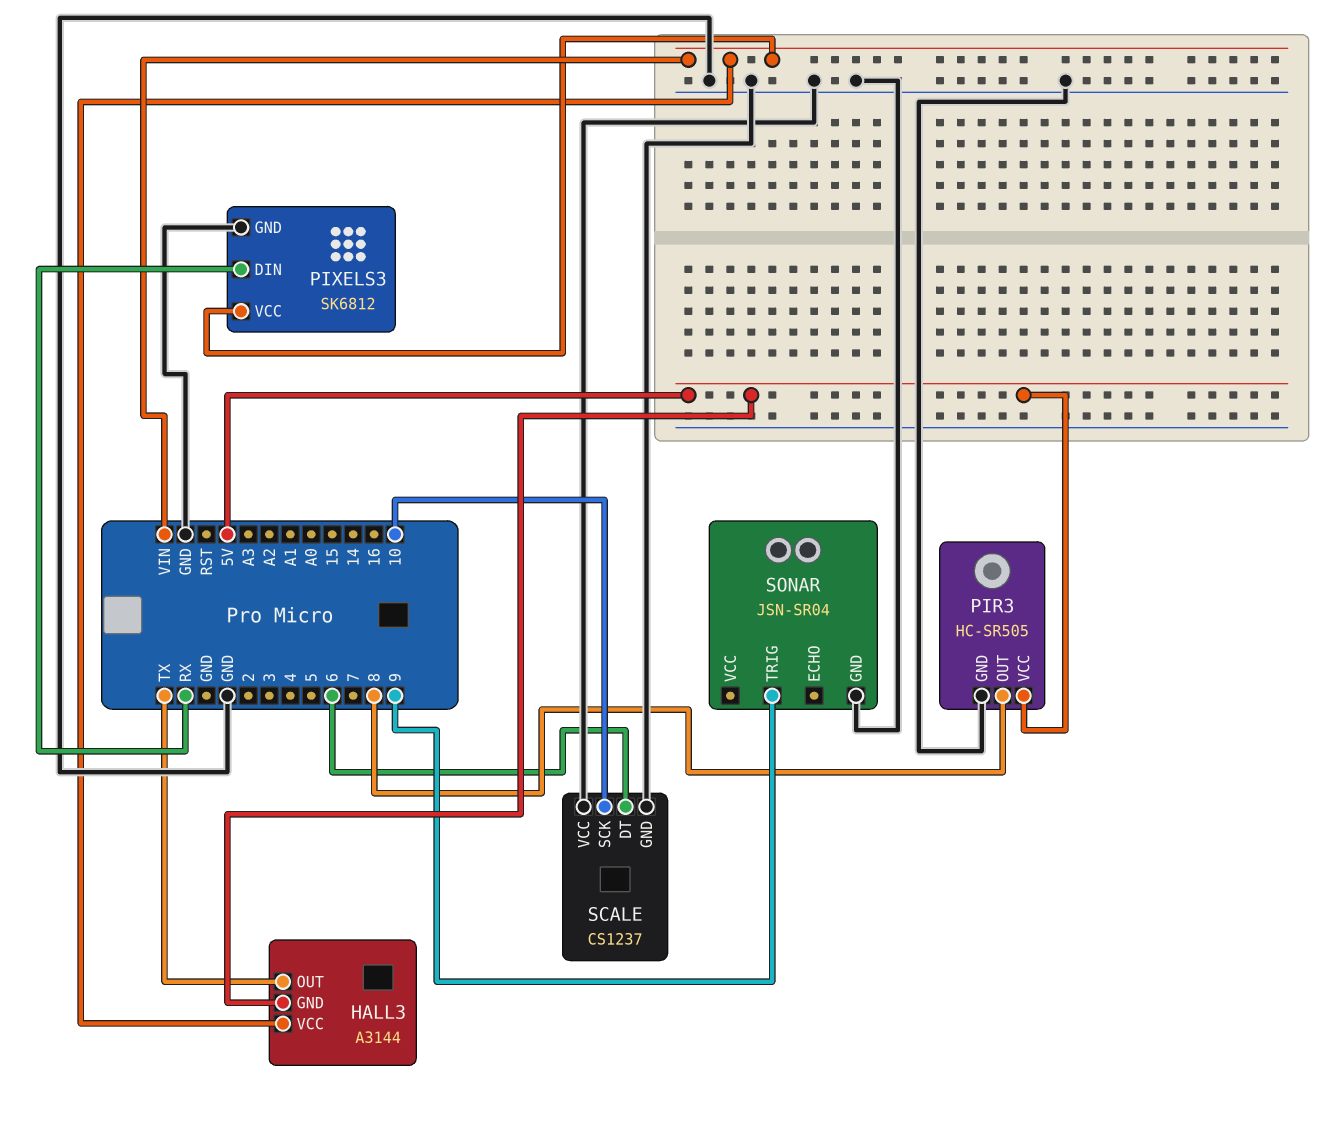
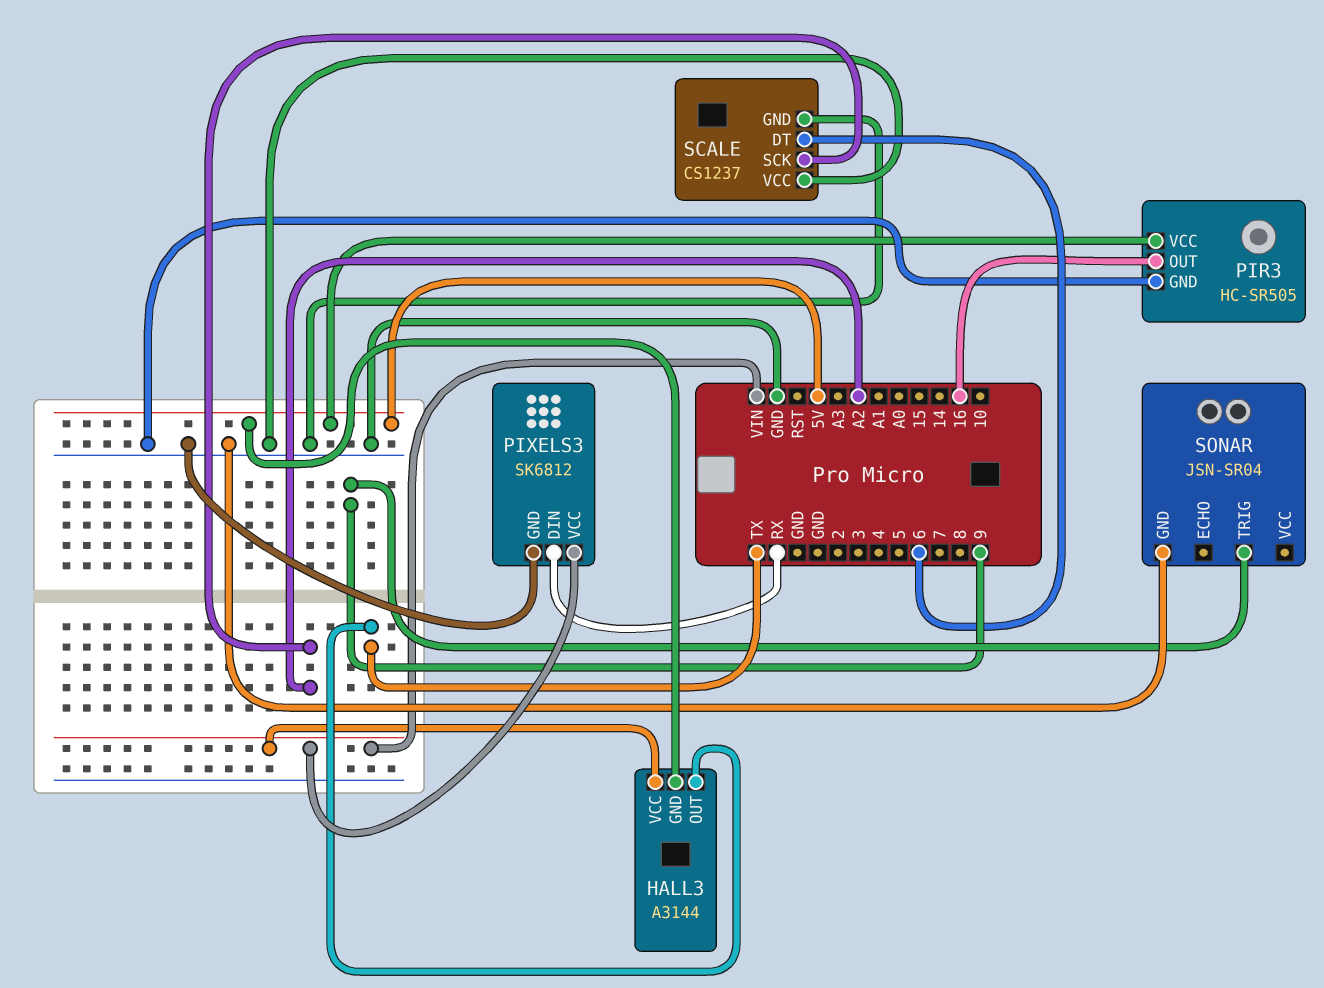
PIR3 pin OUT: 8 -> 16
SCALE pin SCK: 10 -> A2

